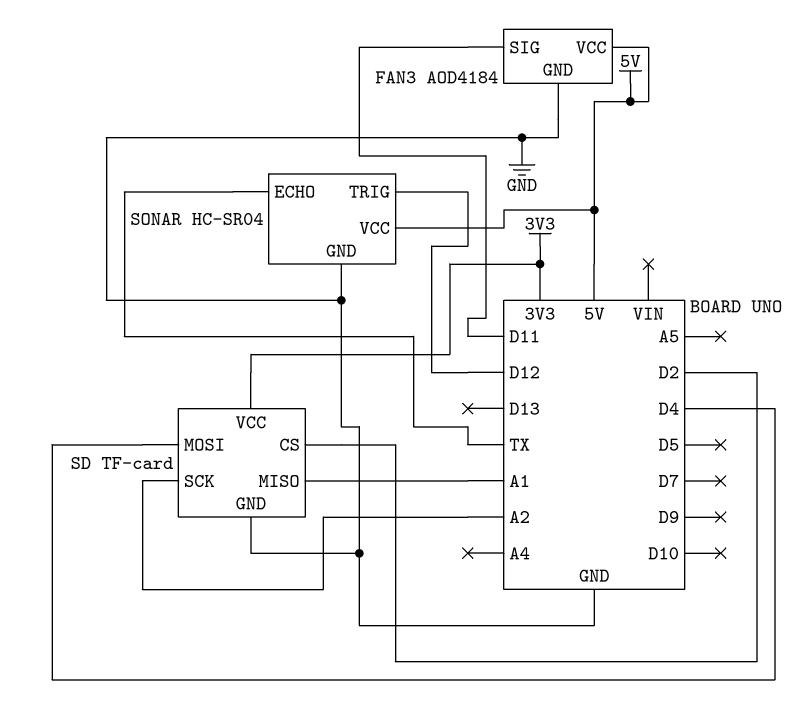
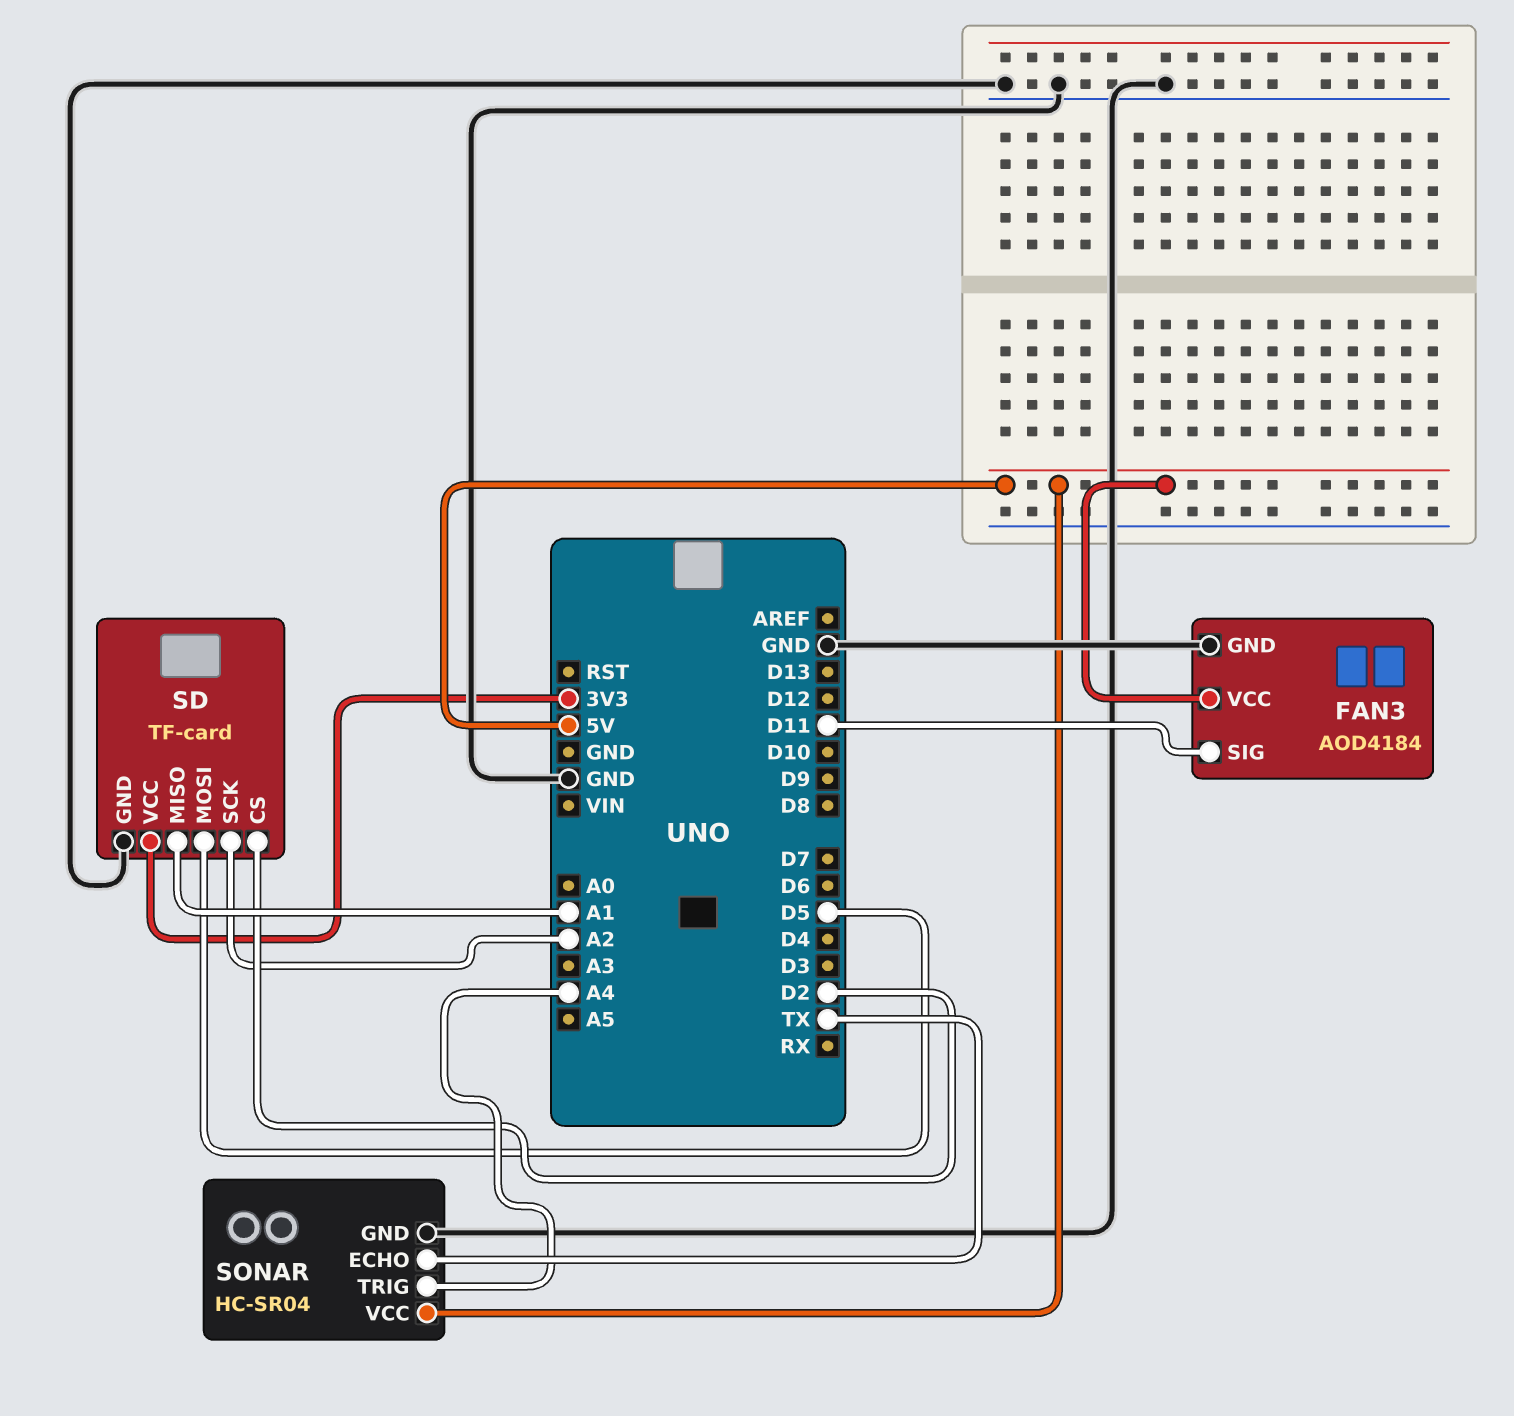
SD pin MOSI: D4 -> D5
SONAR pin TRIG: D12 -> A4

